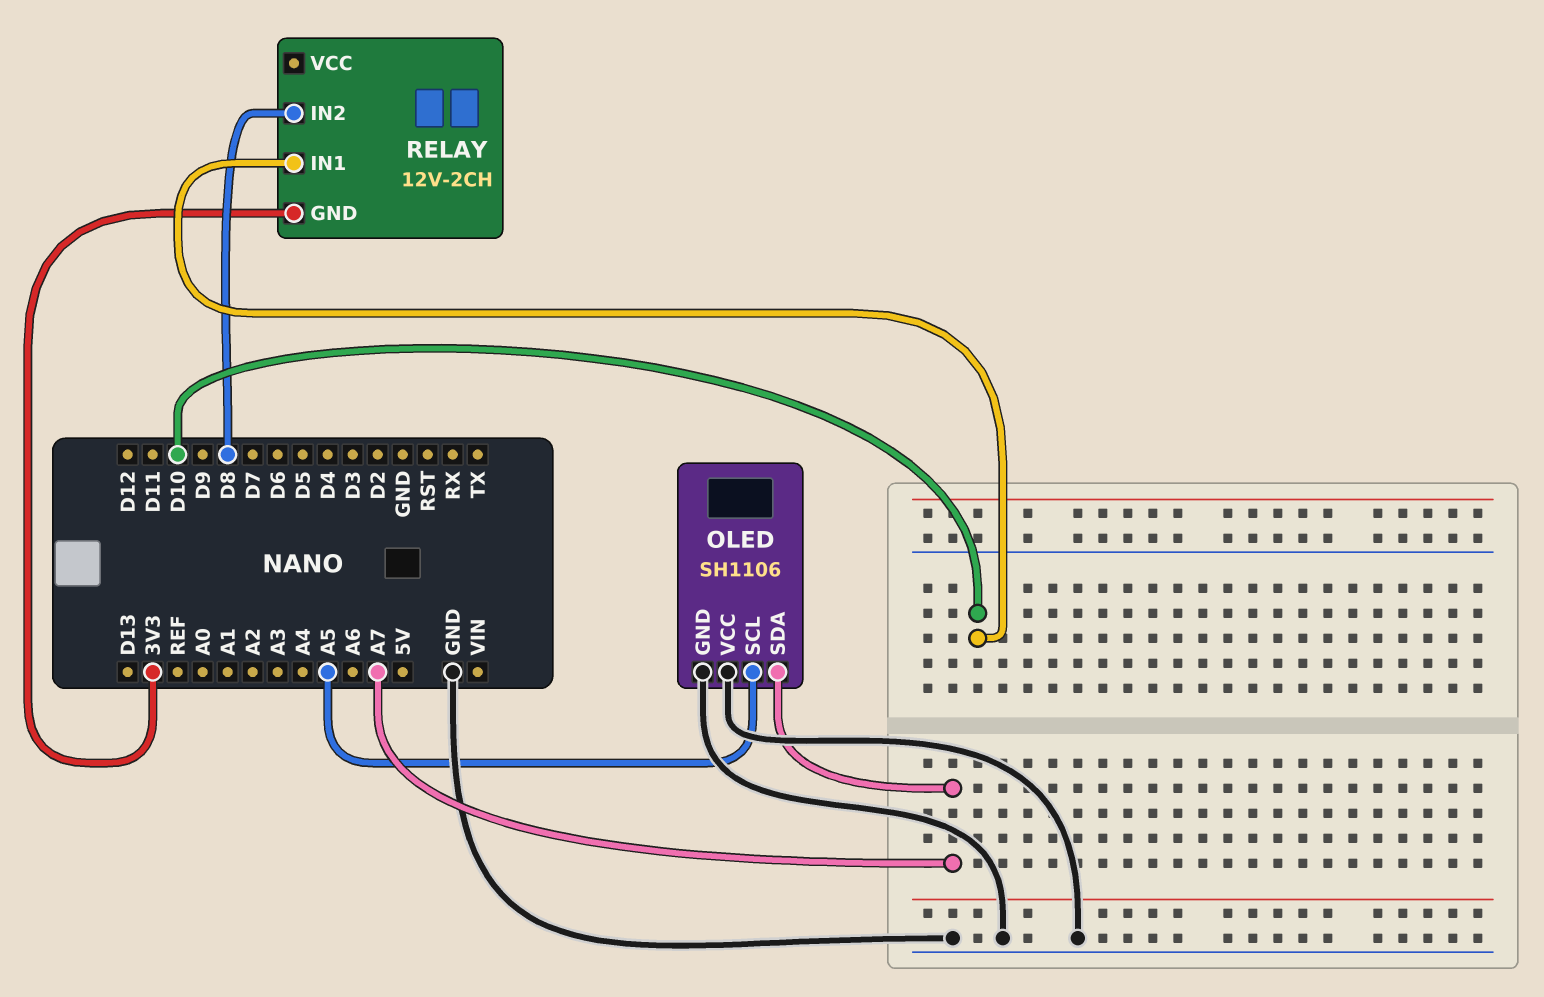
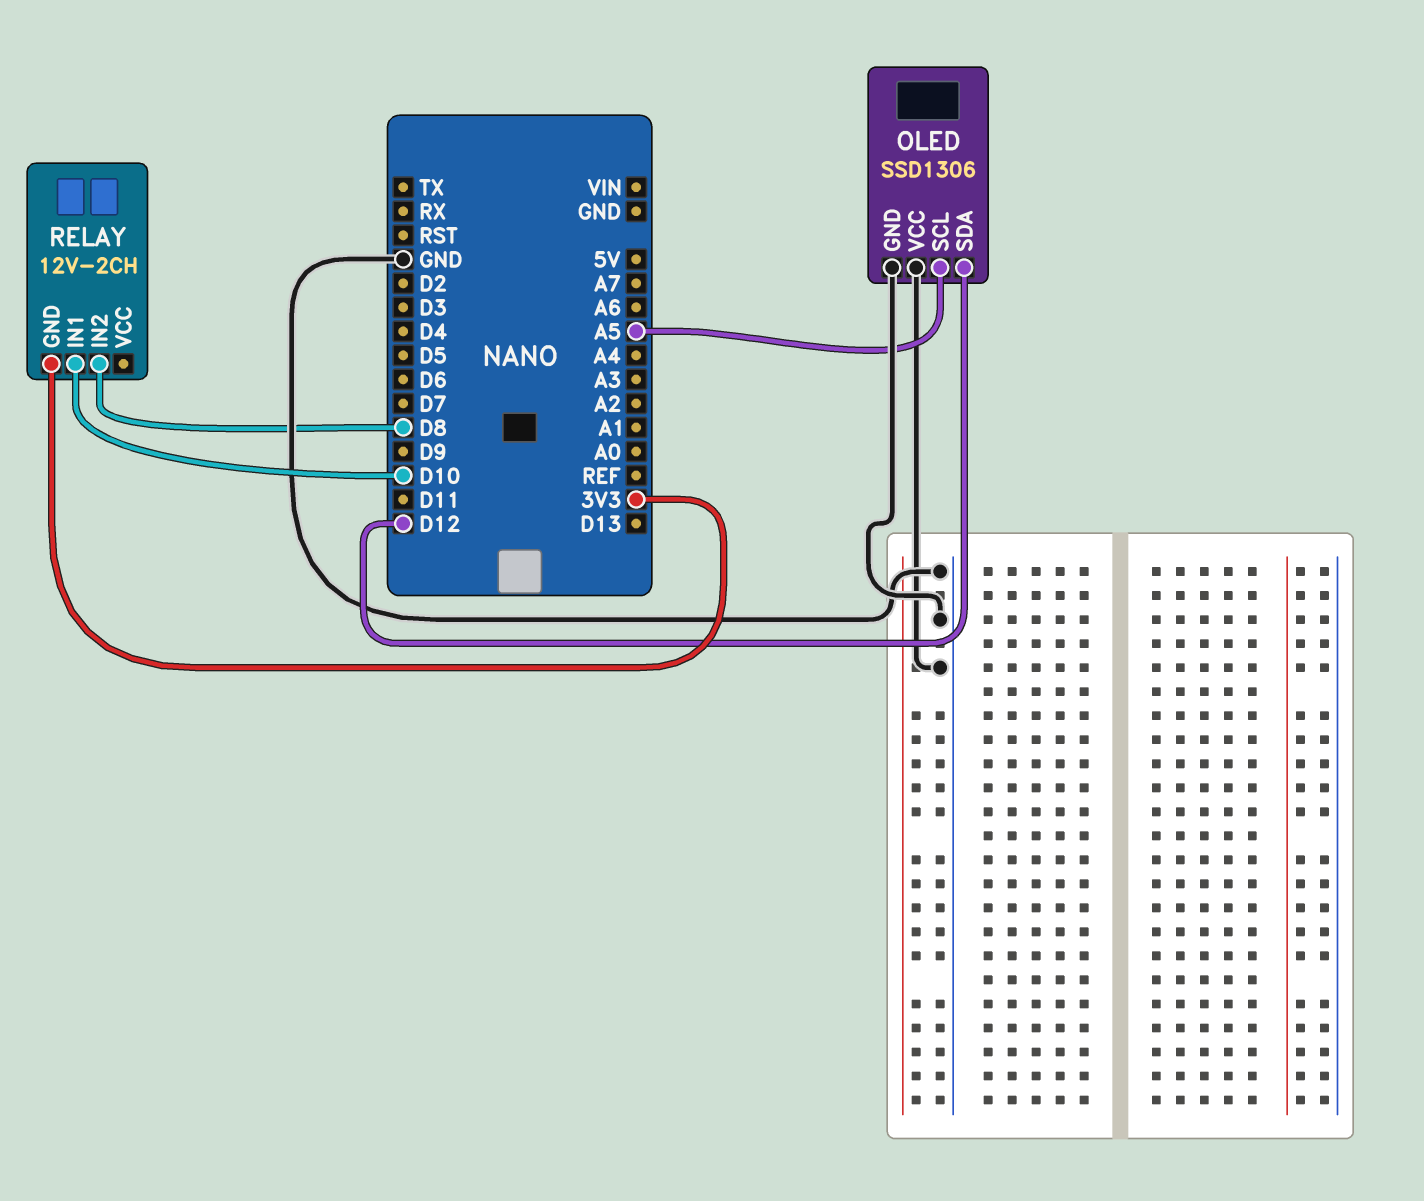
OLED: SH1106 -> SSD1306
OLED pin SDA: A7 -> D12

